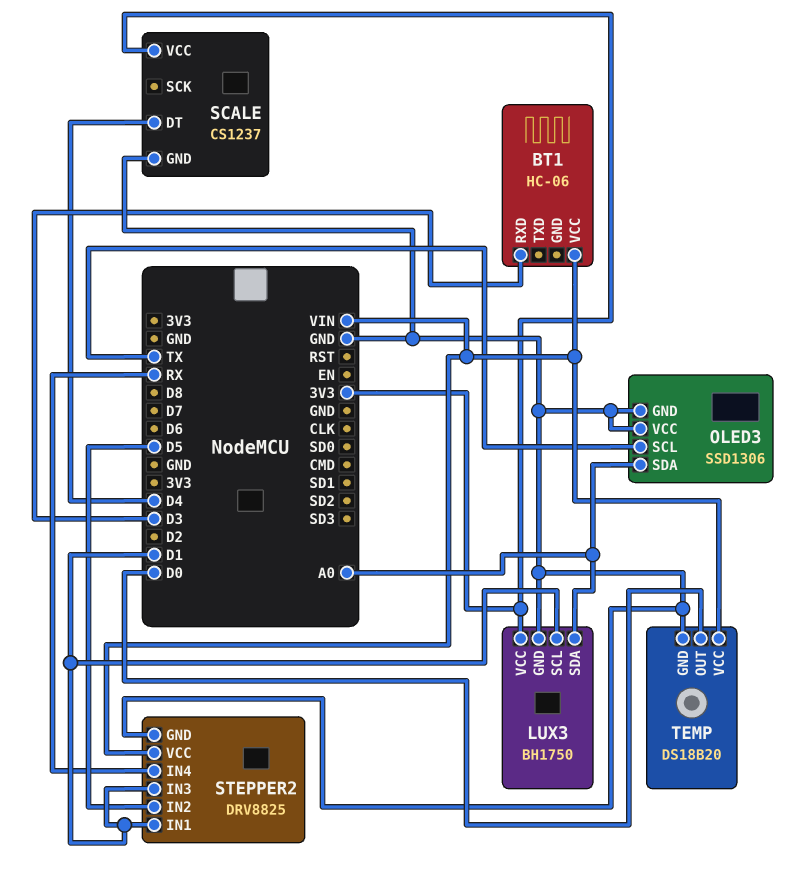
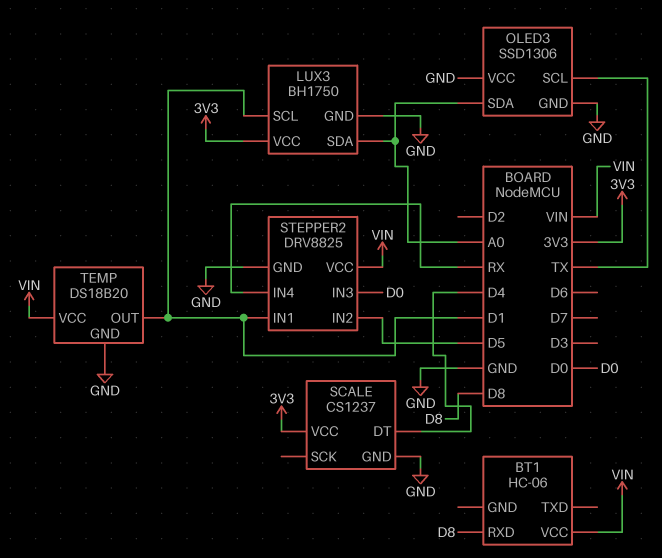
BT1 pin RXD: D3 -> D8
STEPPER2 pin IN3: D1 -> D0
TEMP pin OUT: D0 -> D1

